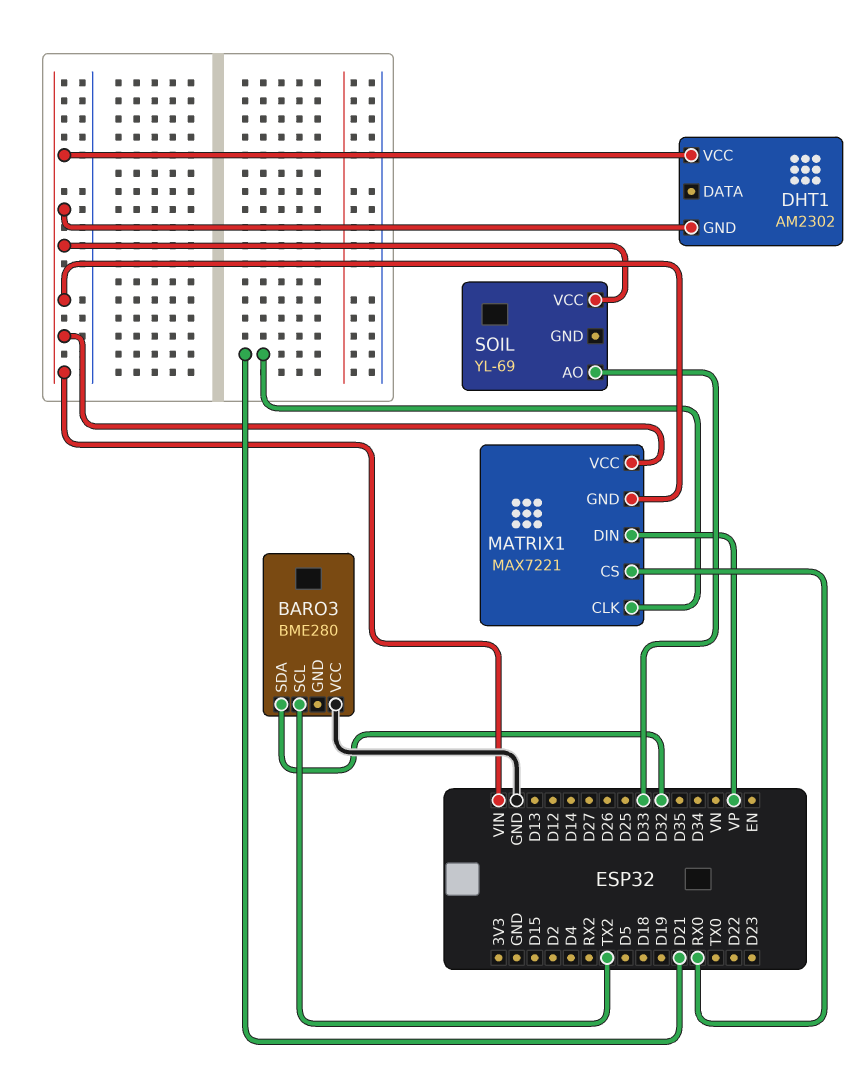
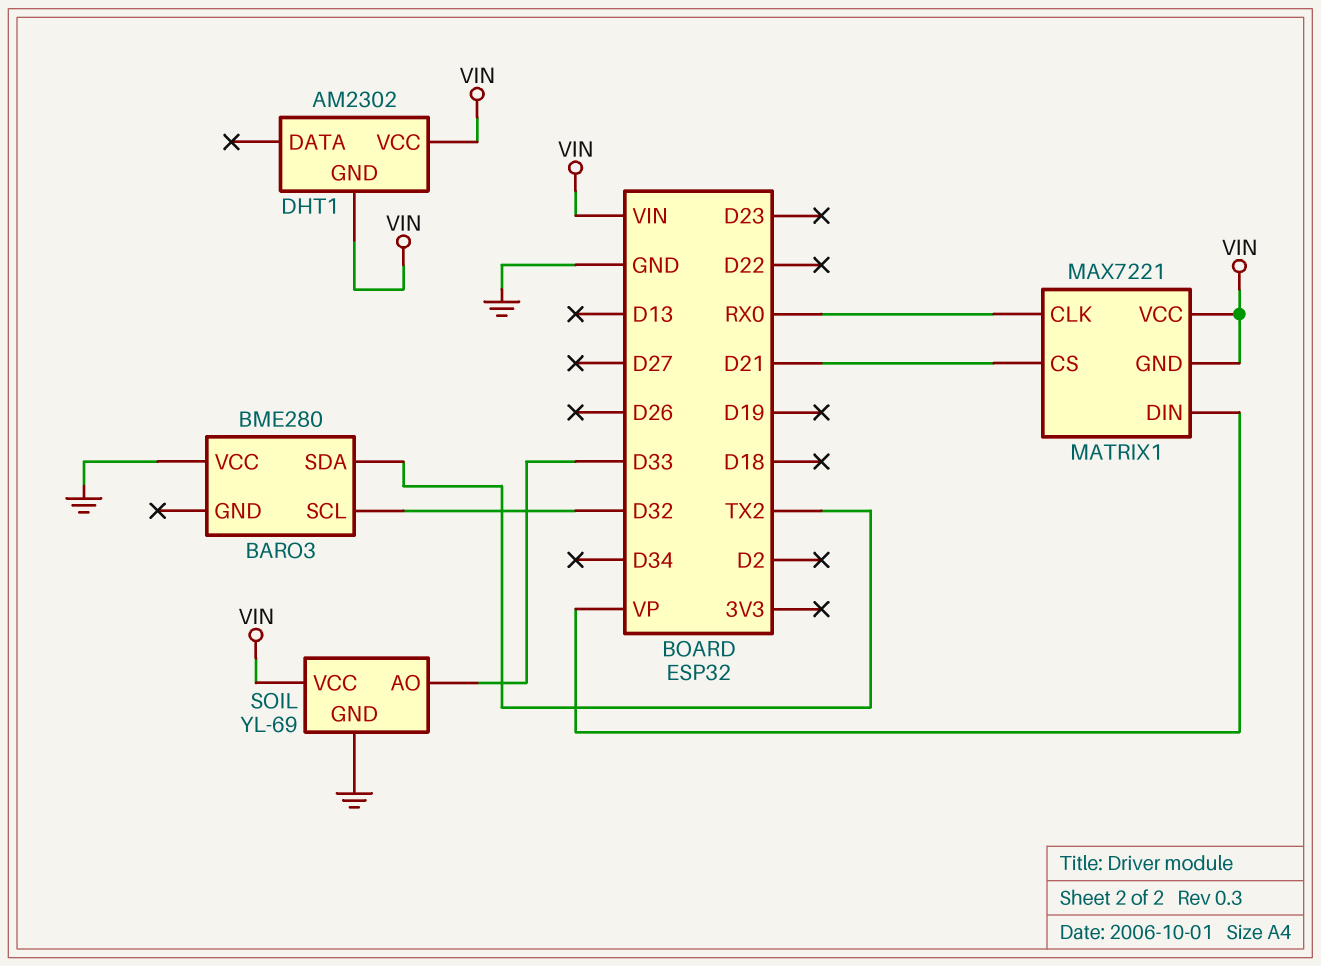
BARO3 pin SCL: TX2 -> D32
BARO3 pin SDA: D32 -> TX2
MATRIX1 pin CLK: D21 -> RX0
MATRIX1 pin CS: RX0 -> D21
SOIL pin GND: none -> GND

